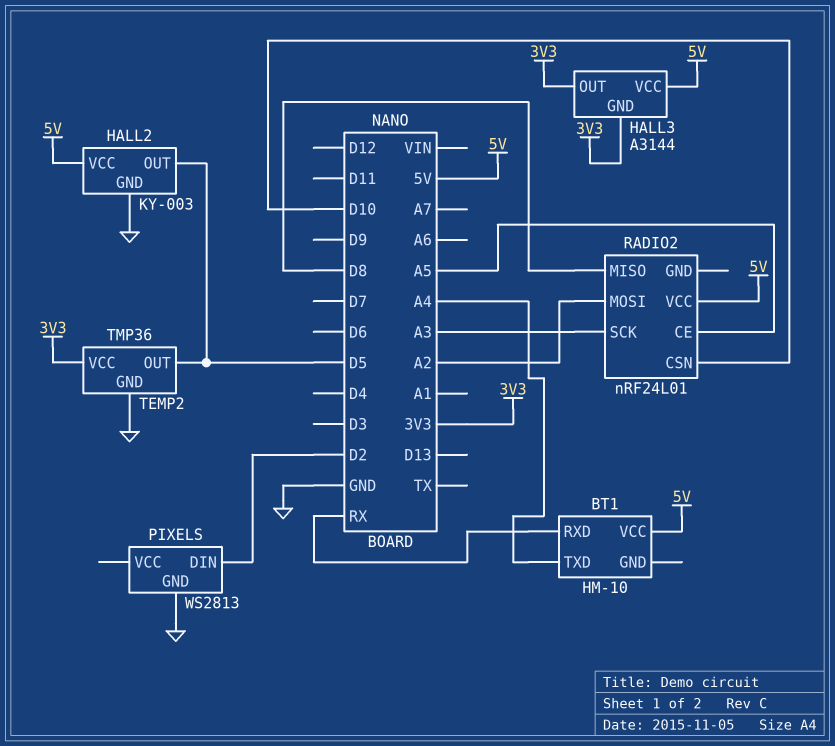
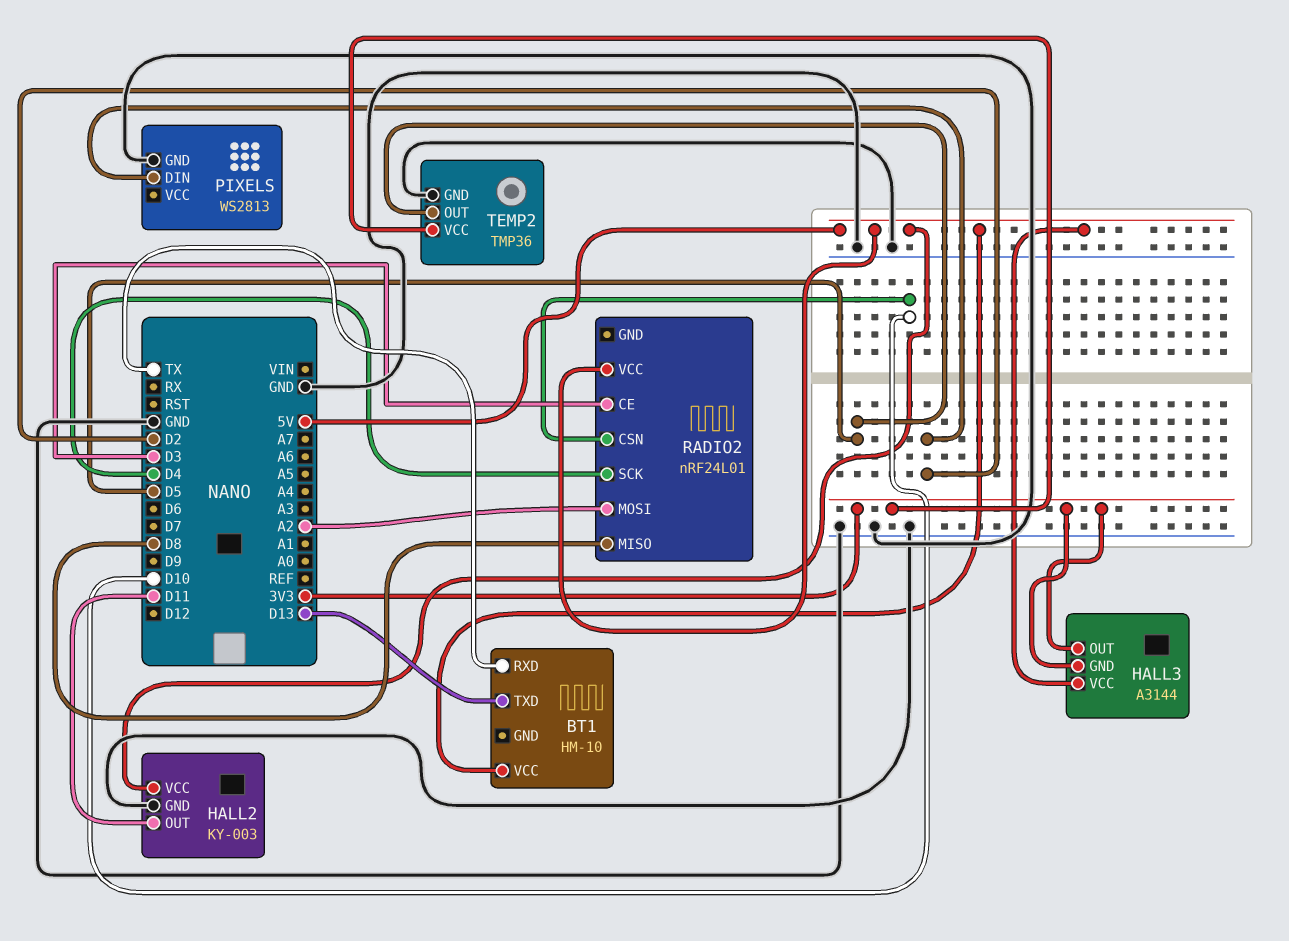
BT1 pin RXD: RX -> TX
BT1 pin TXD: A4 -> D13
HALL2 pin OUT: D5 -> D11
RADIO2 pin CE: A5 -> D3
RADIO2 pin SCK: A3 -> D4

